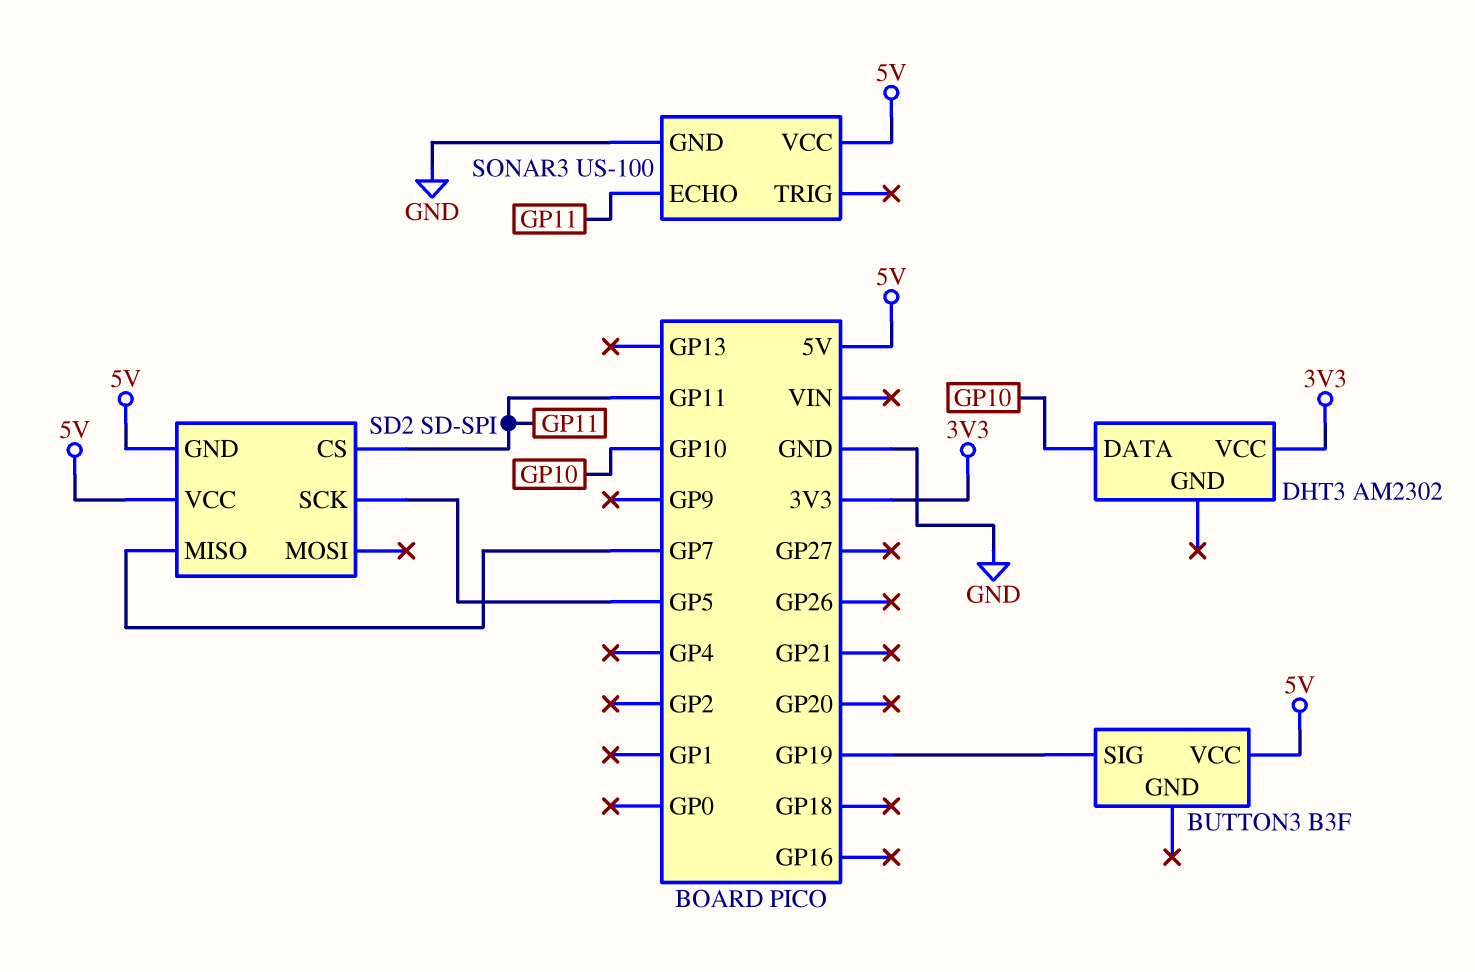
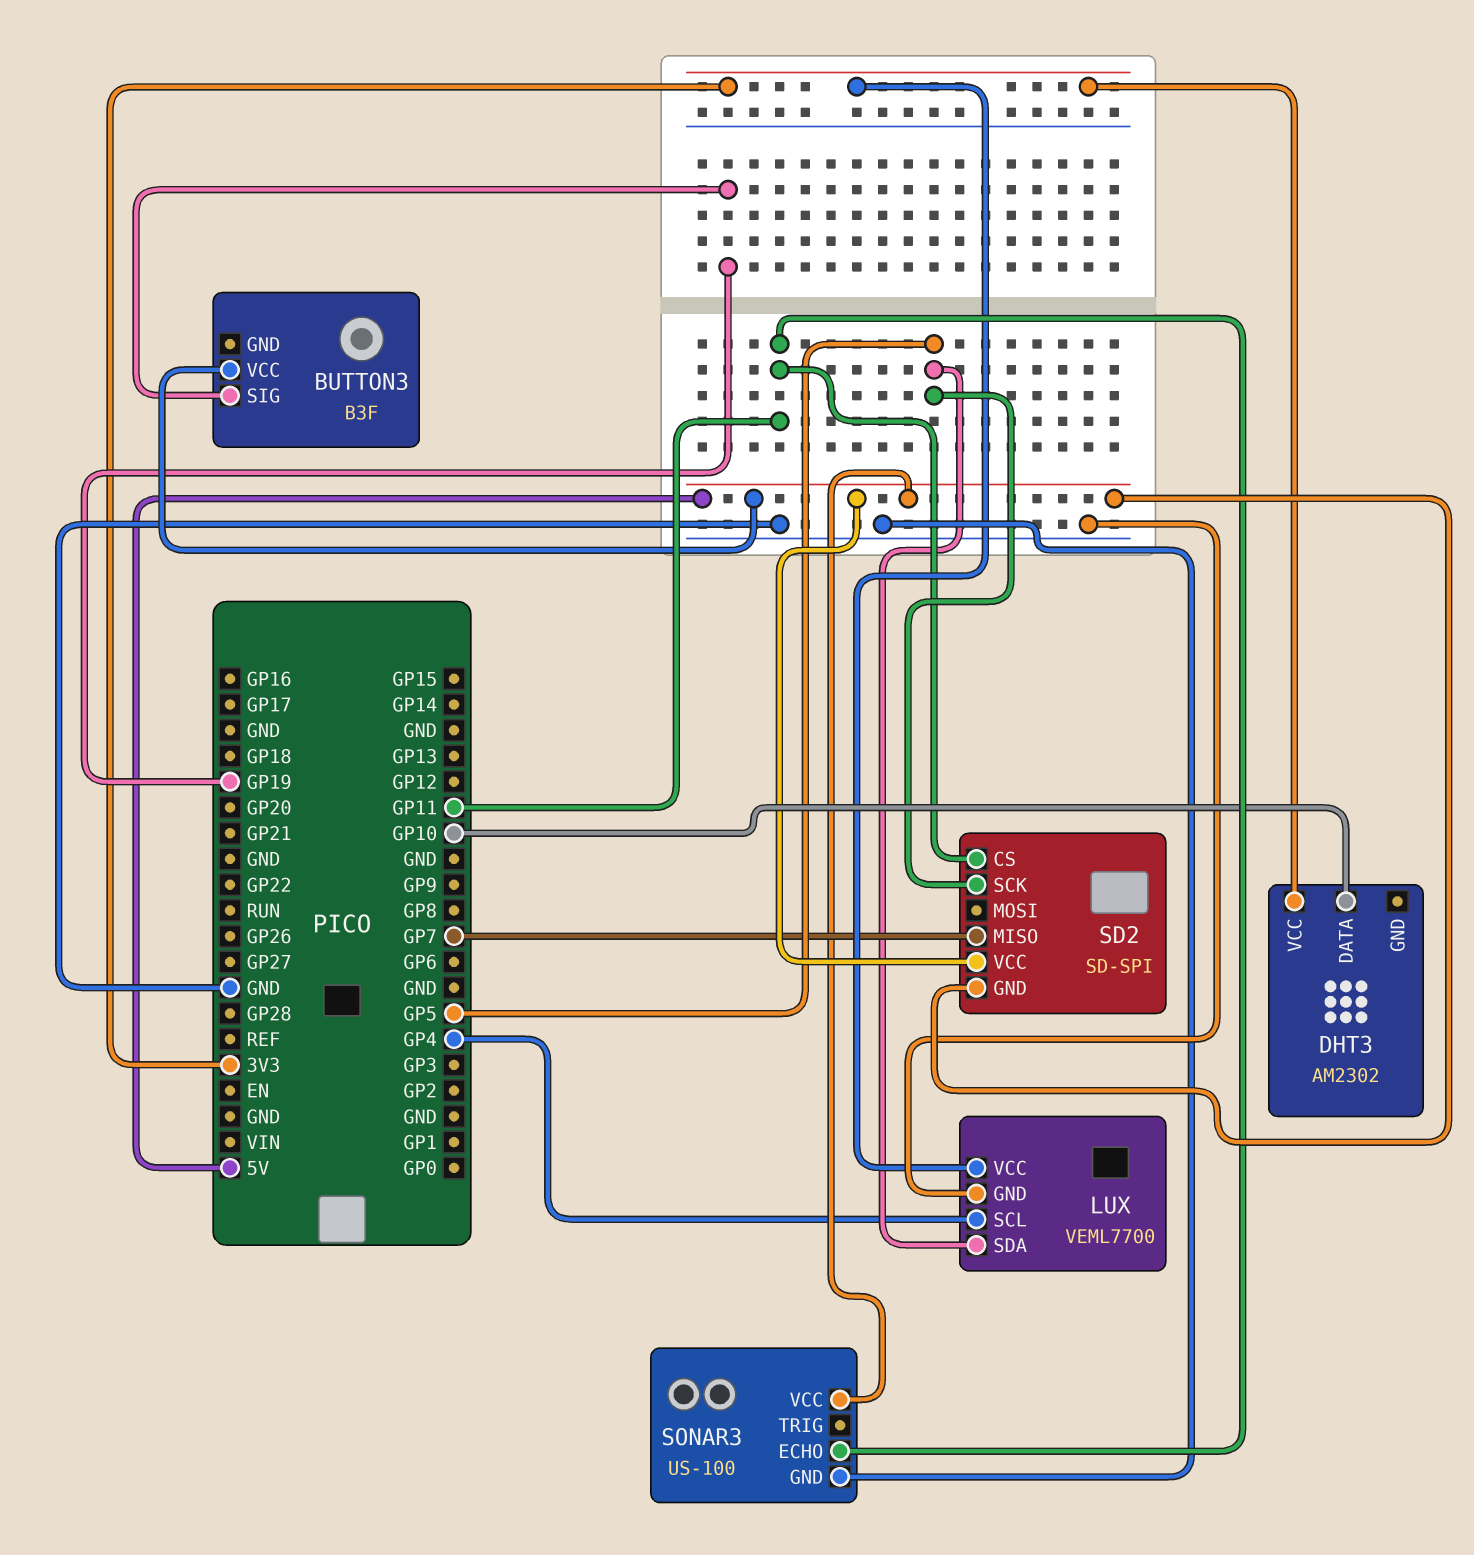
LUX: none -> VEML7700
LUX pin GND: none -> GND
LUX pin SCL: none -> GP4
LUX pin SDA: none -> GP5
LUX pin VCC: none -> 3V3

